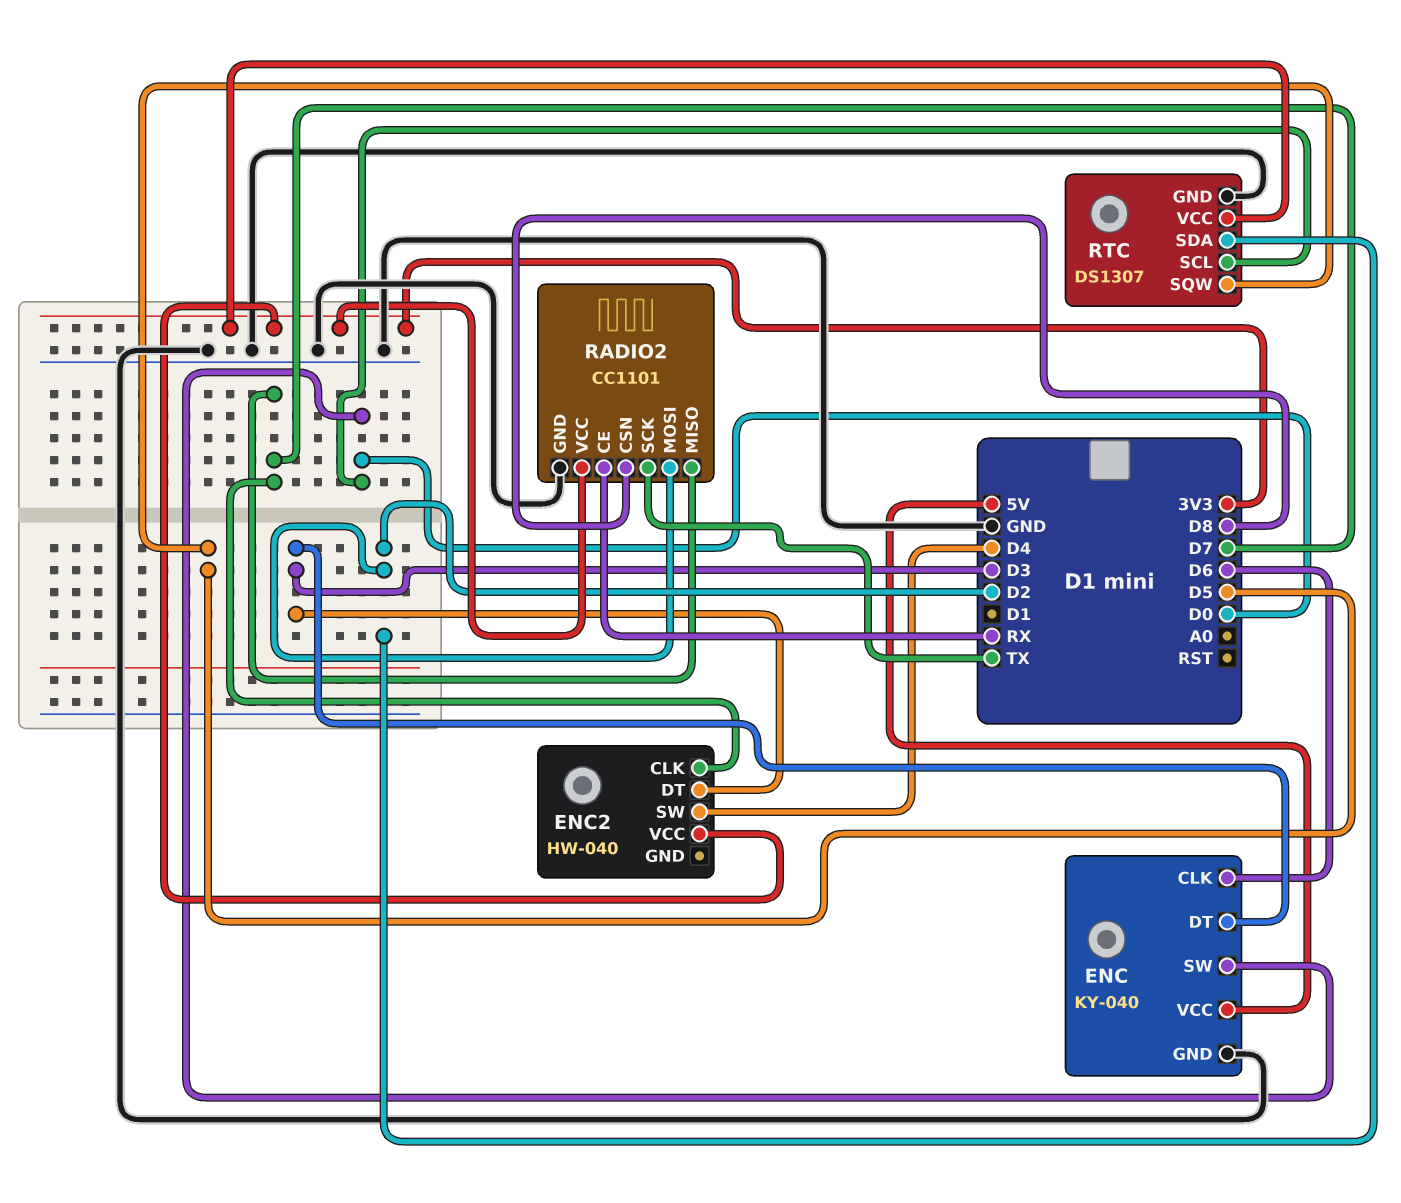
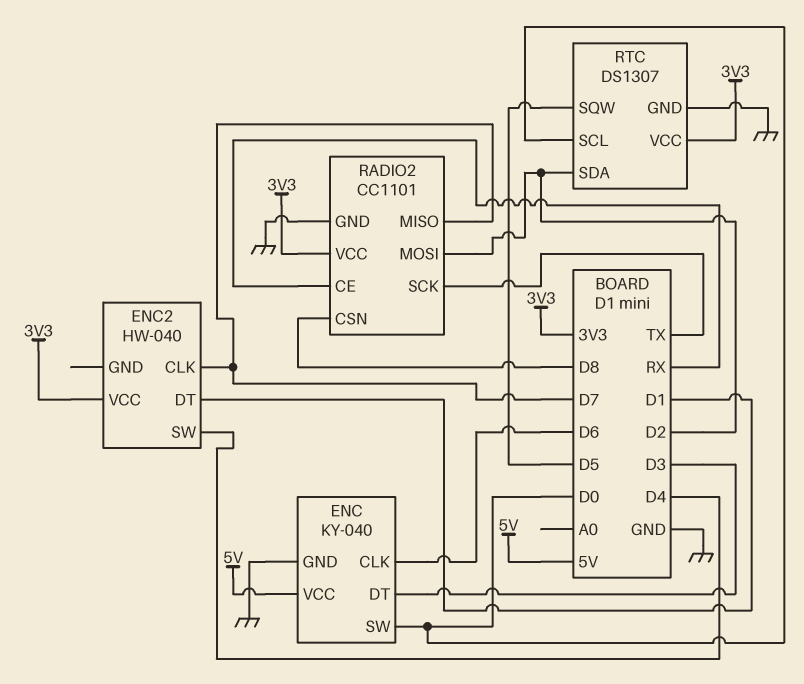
ENC2 pin DT: D3 -> D1

